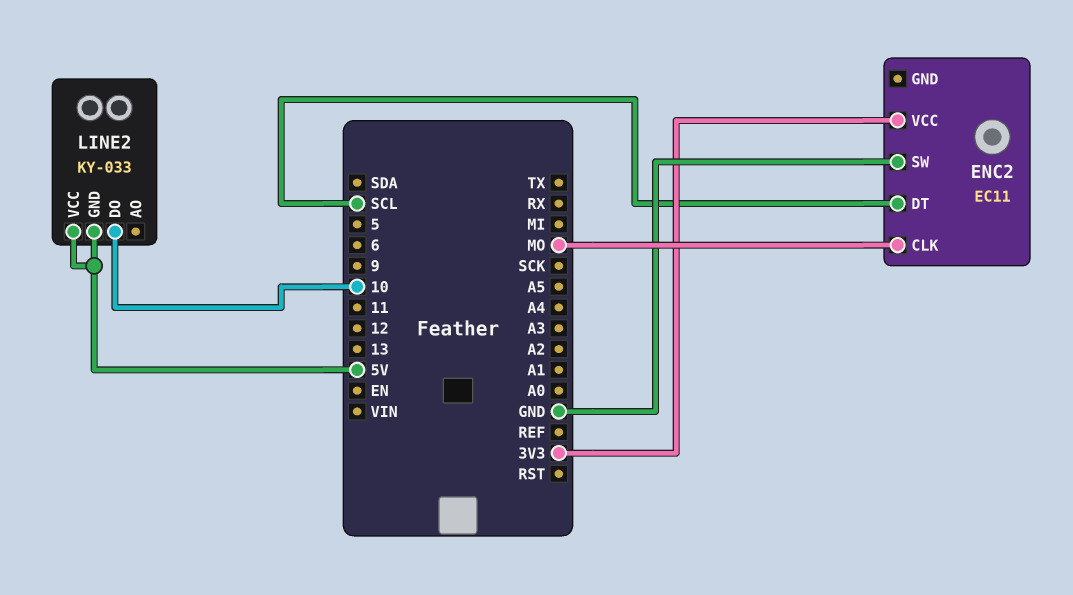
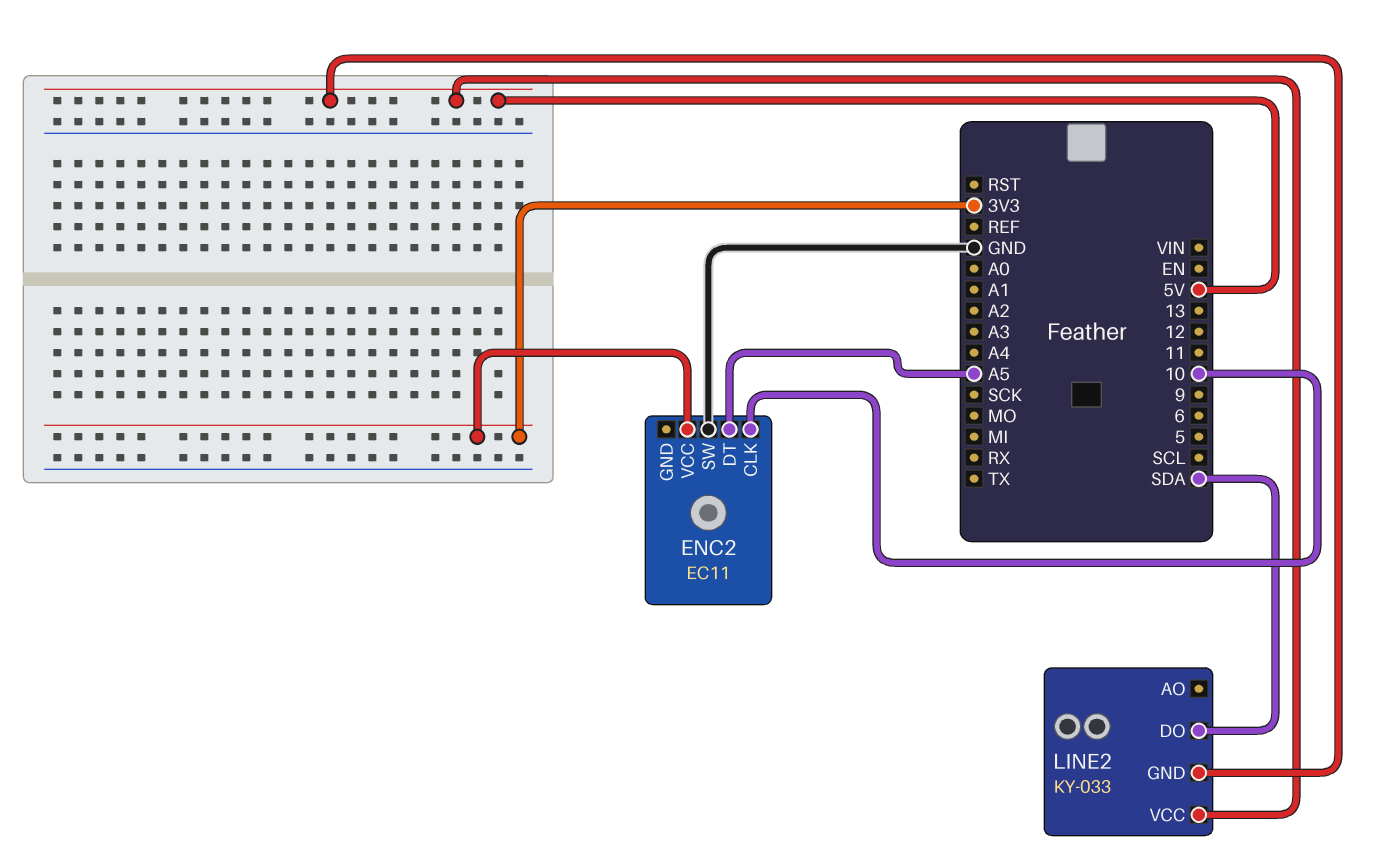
ENC2 pin CLK: MO -> 10
ENC2 pin DT: SCL -> A5
LINE2 pin DO: 10 -> SDA

